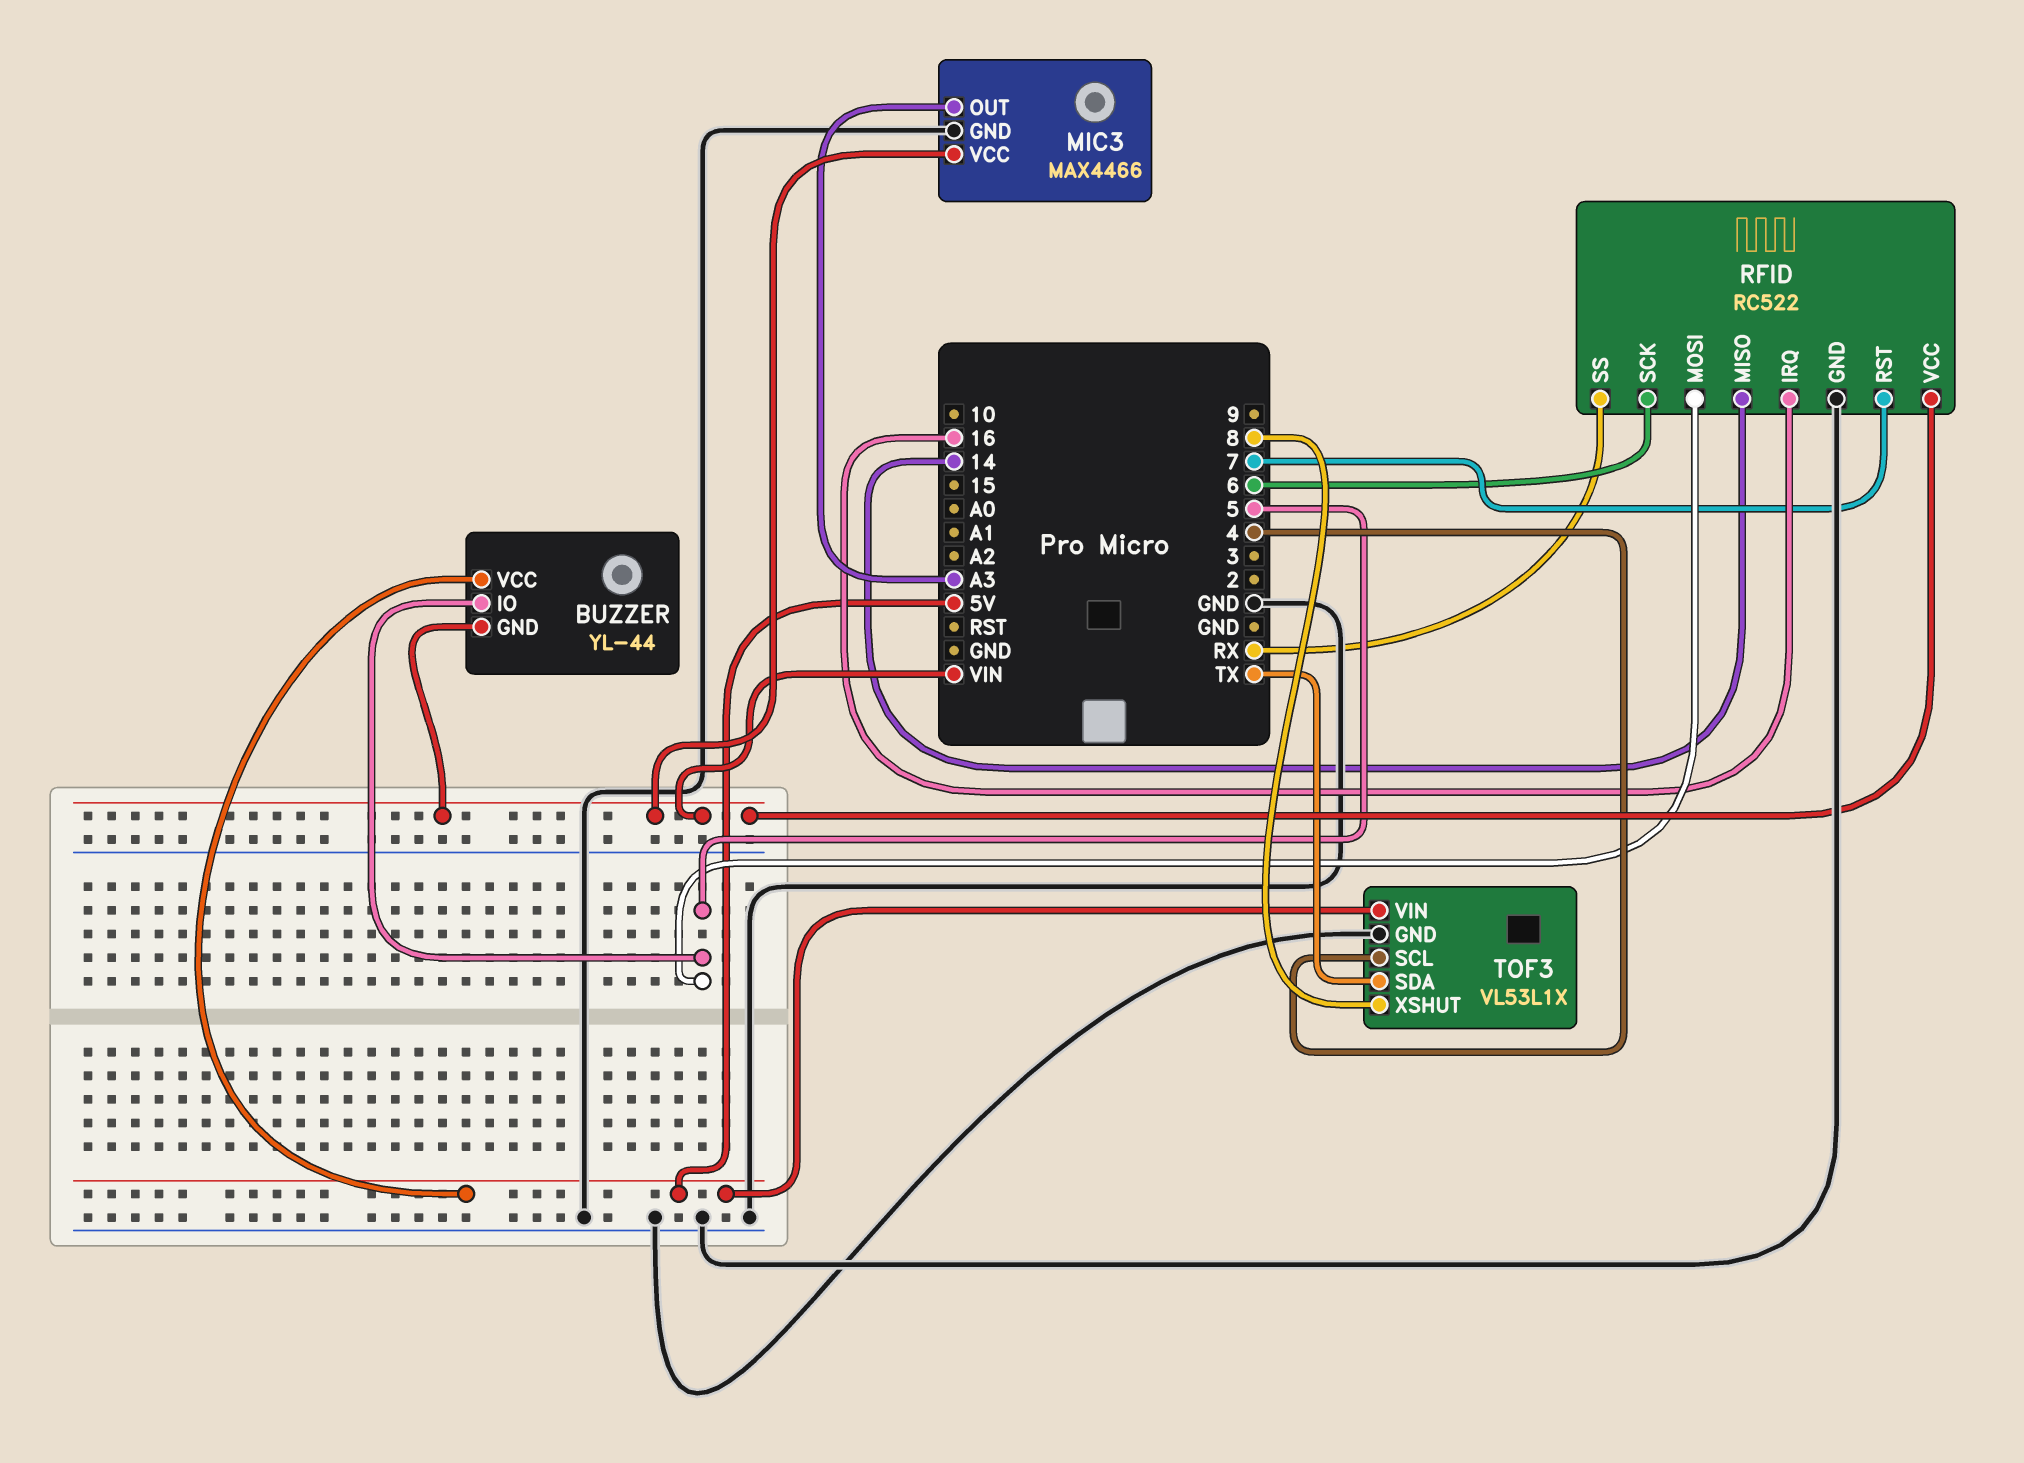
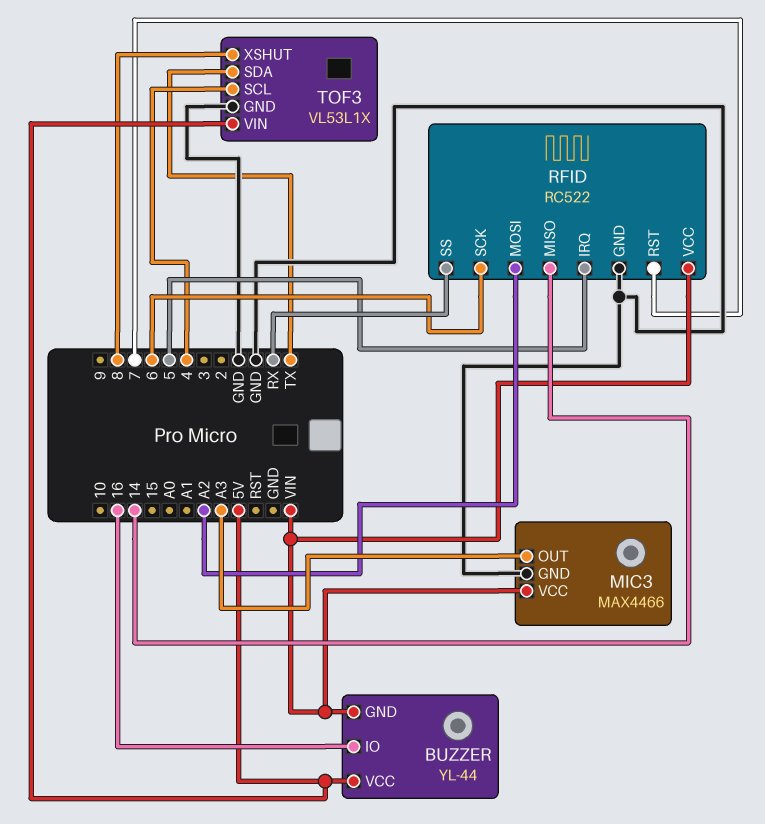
BUZZER pin IO: 5 -> 16
RFID pin IRQ: 16 -> 5
RFID pin MOSI: 5 -> A2

